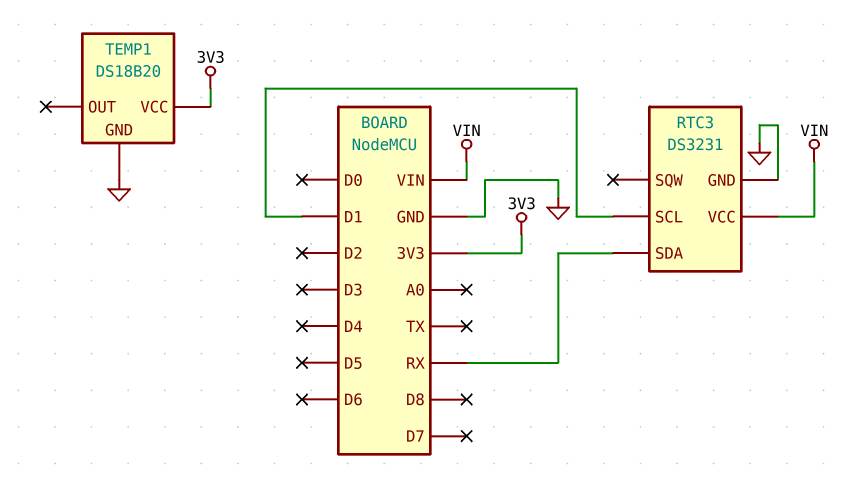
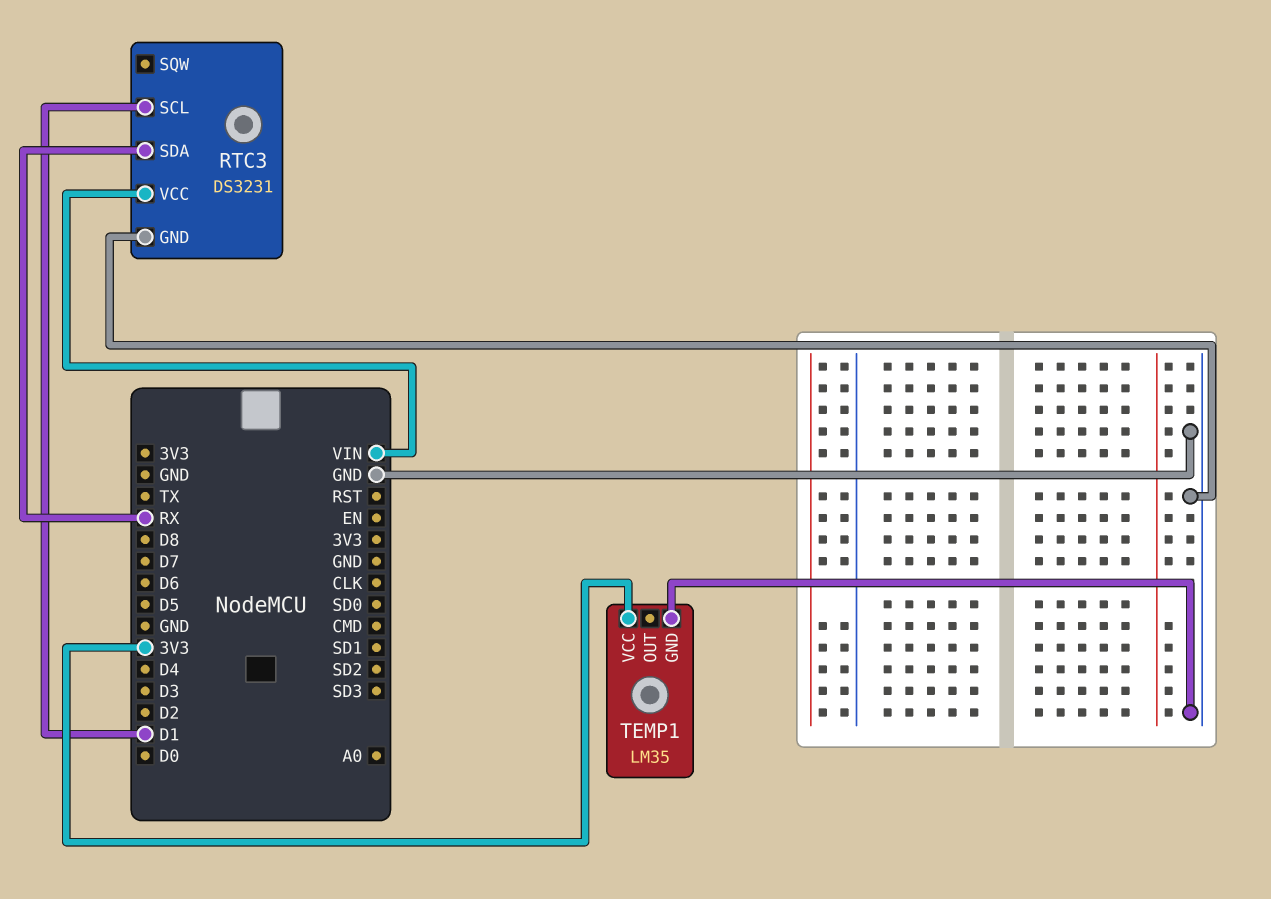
TEMP1: DS18B20 -> LM35

